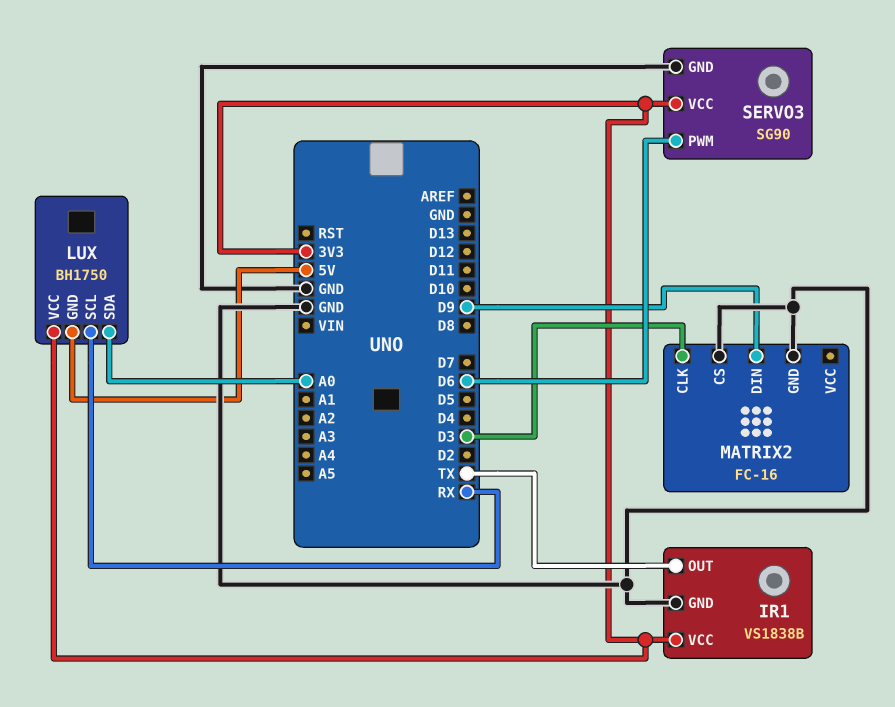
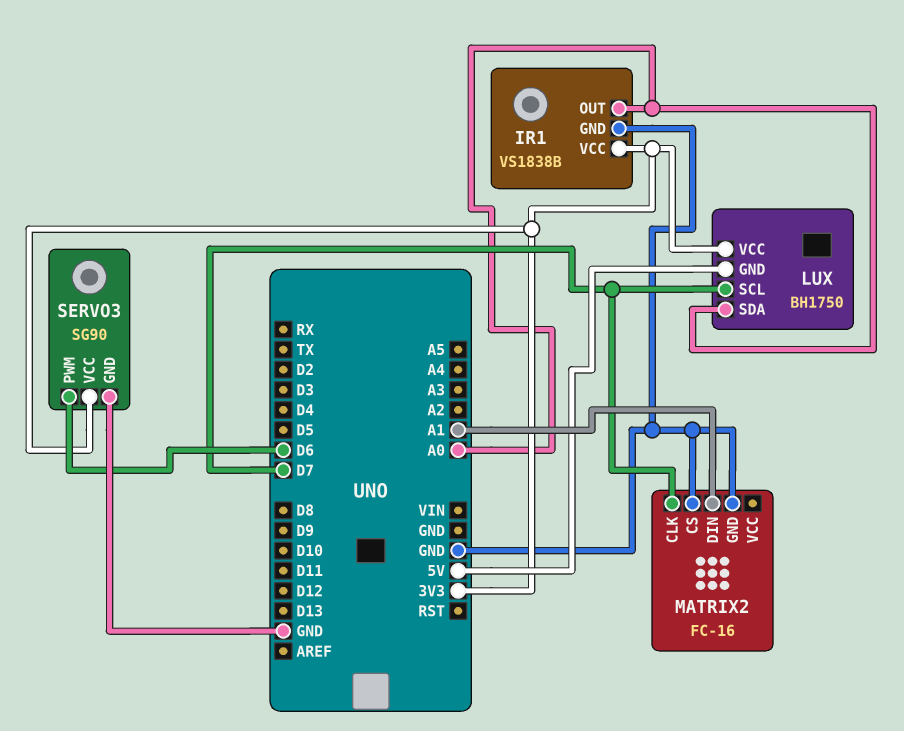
IR1 pin OUT: TX -> A0
LUX pin SCL: RX -> D7
MATRIX2 pin CLK: D3 -> D7
MATRIX2 pin DIN: D9 -> A1

